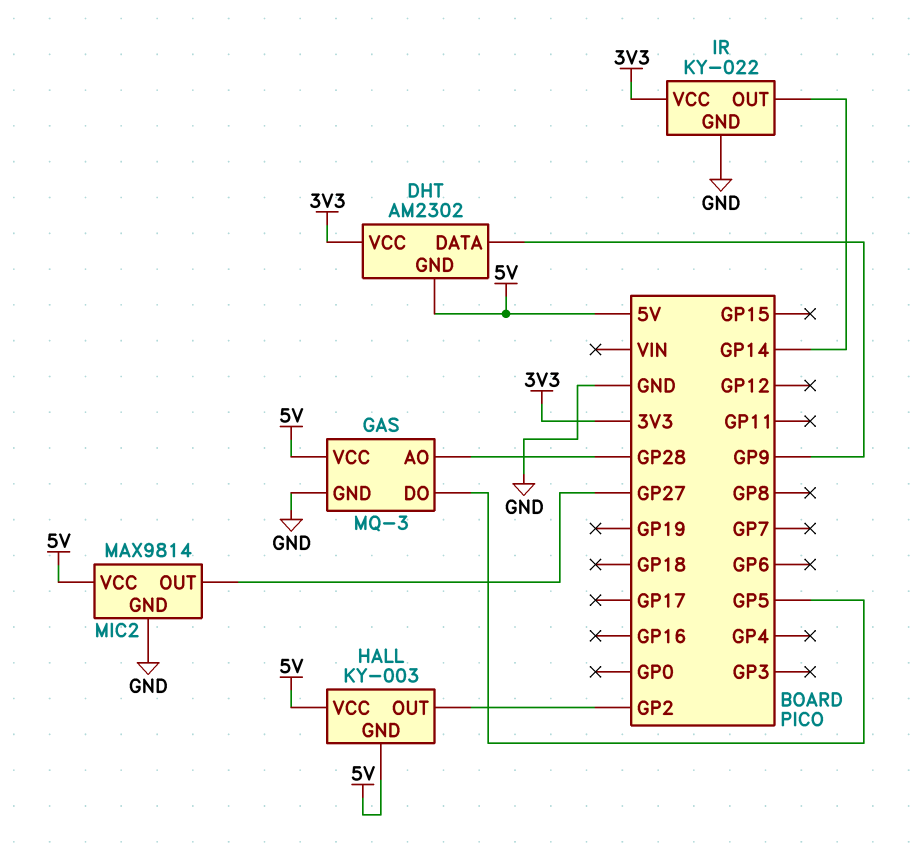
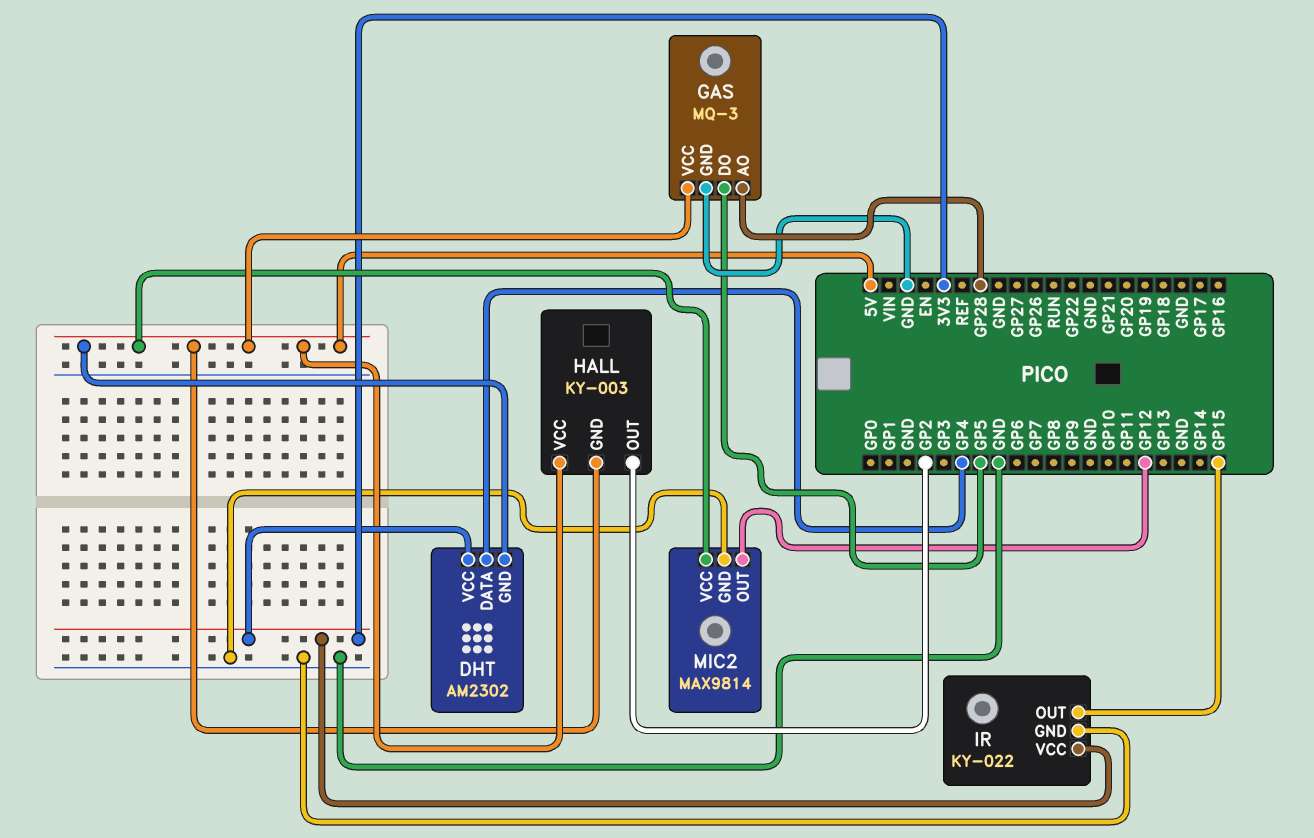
DHT pin DATA: GP9 -> GP4
IR pin OUT: GP14 -> GP15
MIC2 pin OUT: GP27 -> GP12

